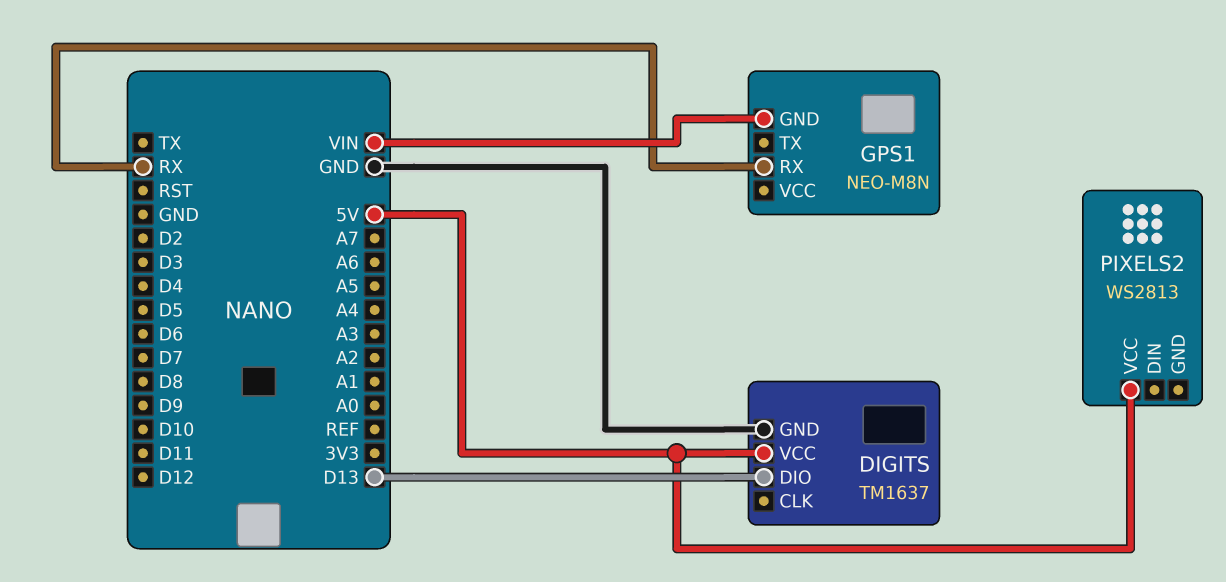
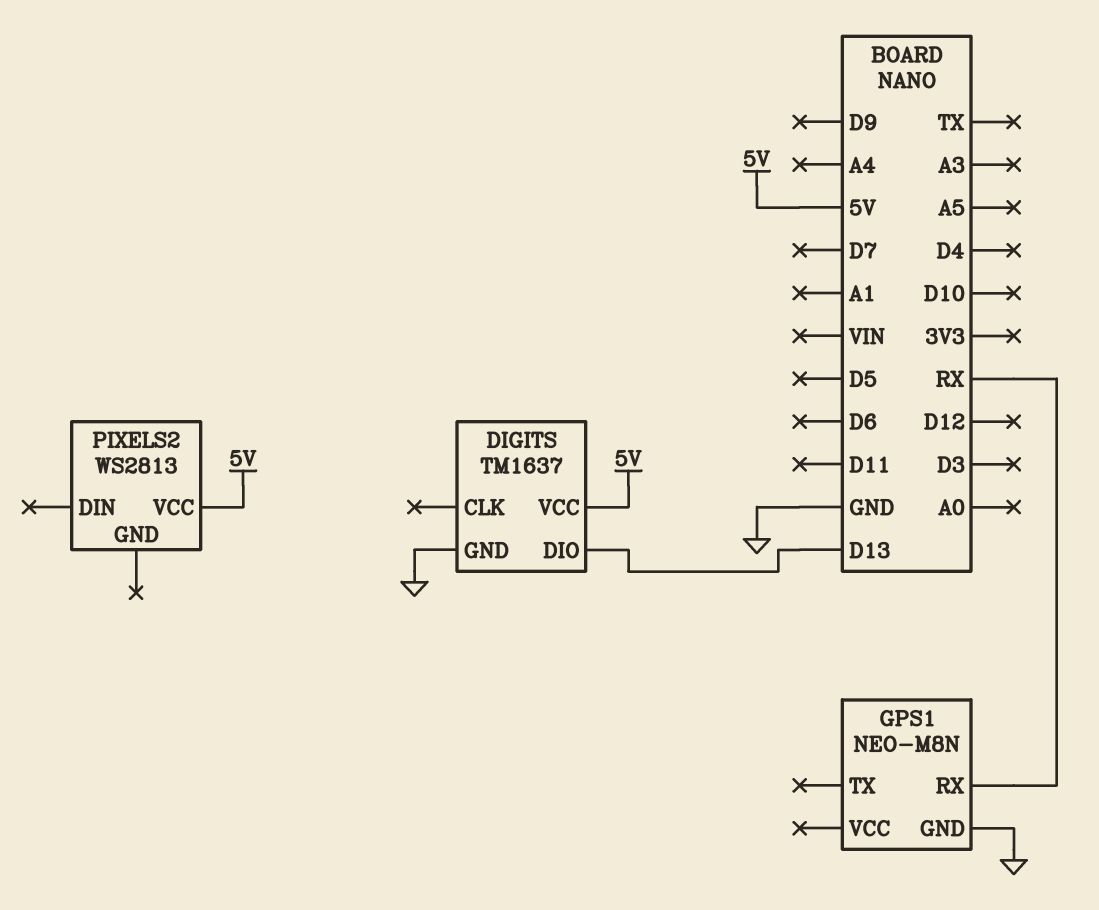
GPS1 pin GND: VIN -> GND

